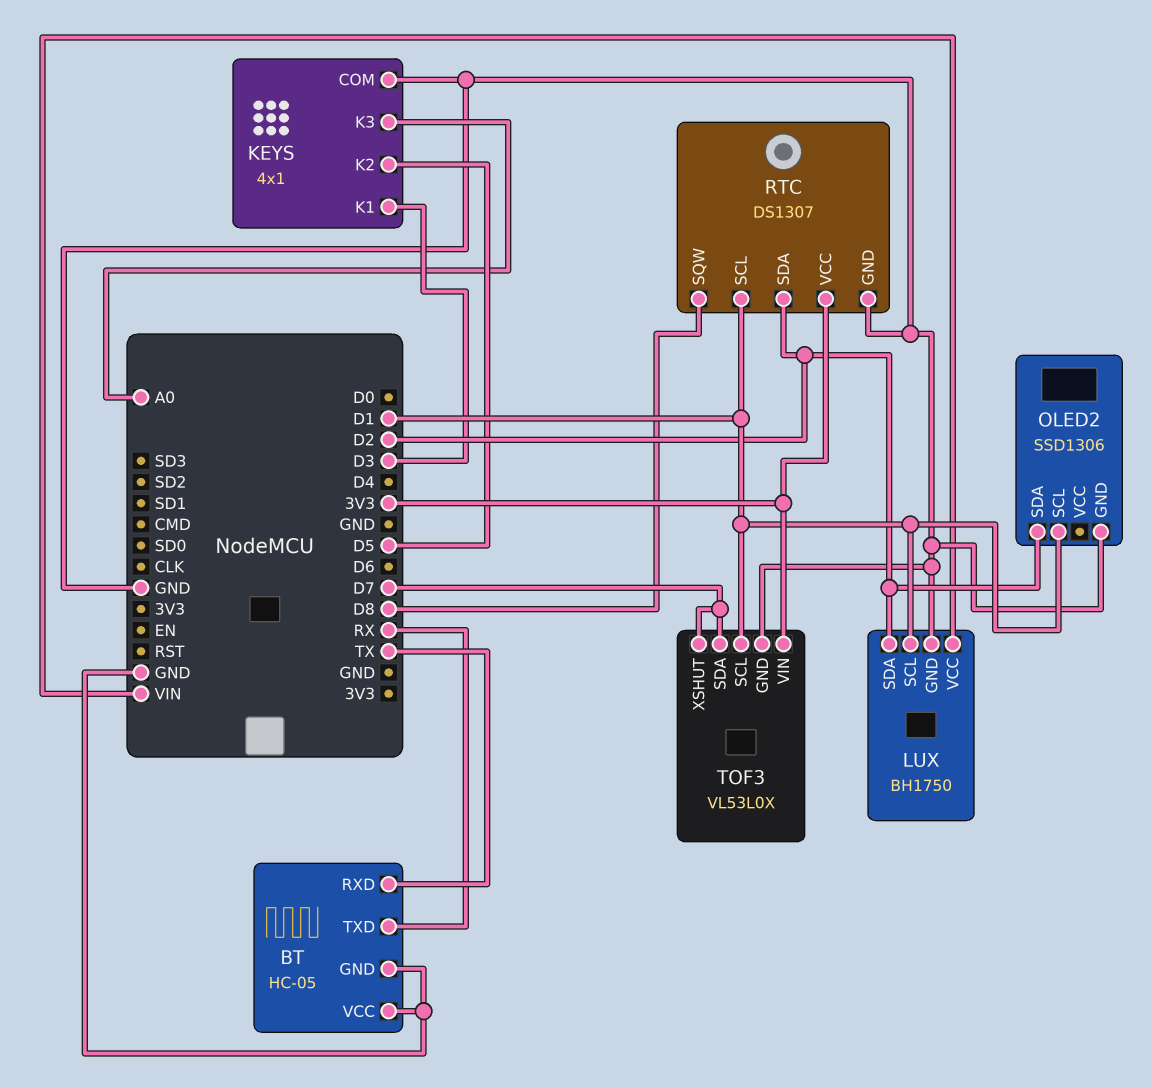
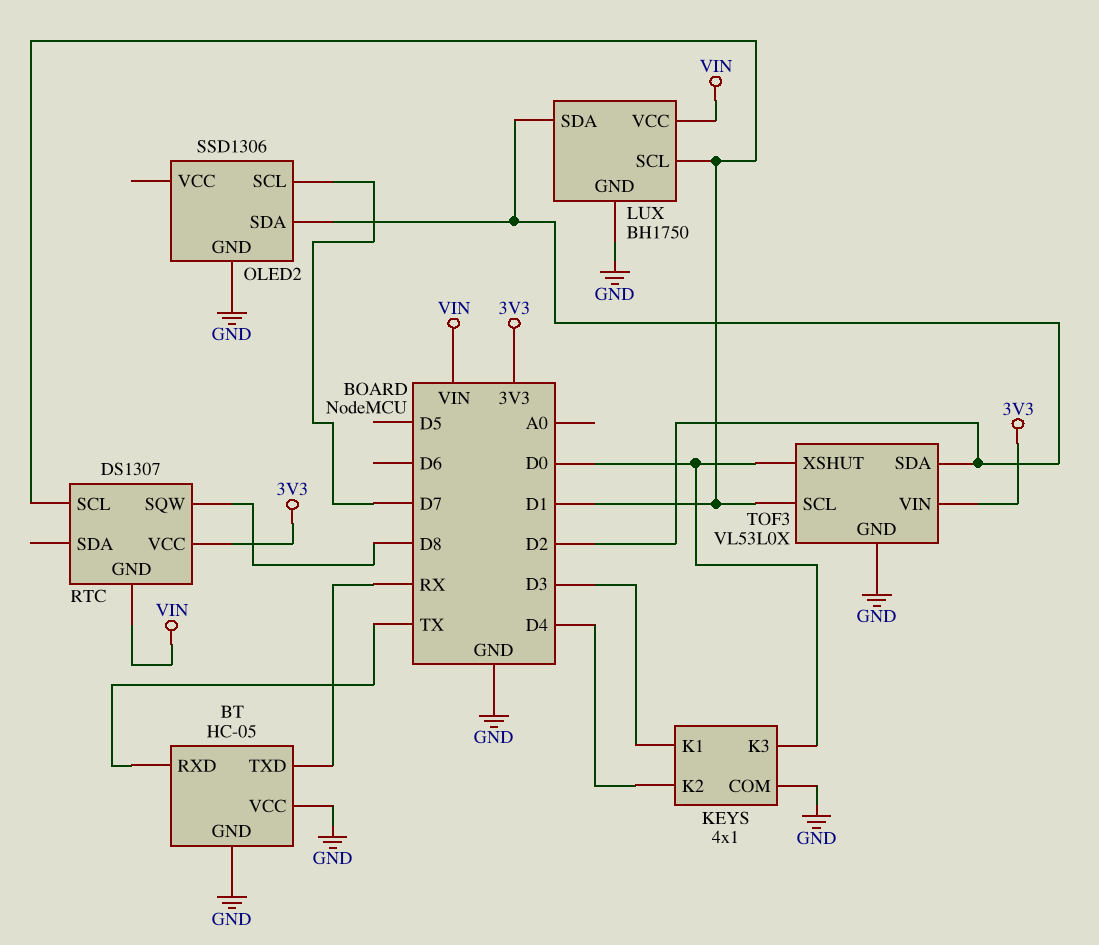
KEYS pin K2: D5 -> D4
KEYS pin K3: A0 -> D0
OLED2 pin SCL: D1 -> D7
RTC pin GND: GND -> VIN
RTC pin SDA: D2 -> none
TOF3 pin SDA: D7 -> D2
TOF3 pin XSHUT: D7 -> D0

